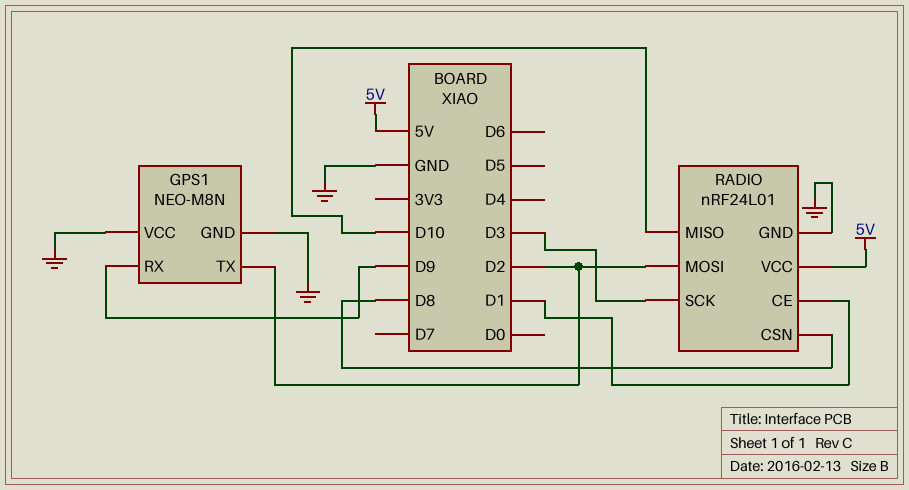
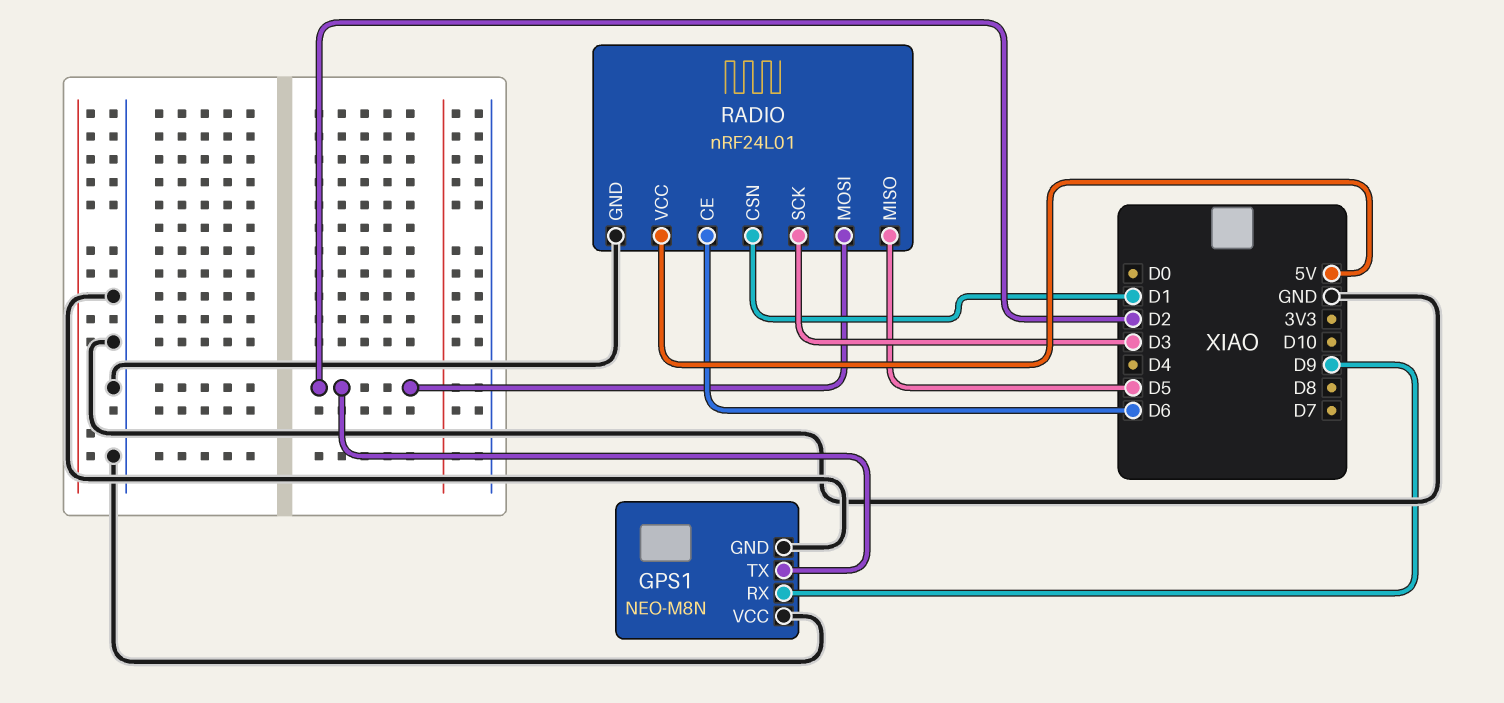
RADIO pin CE: D1 -> D6
RADIO pin CSN: D8 -> D1
RADIO pin MISO: D10 -> D5

